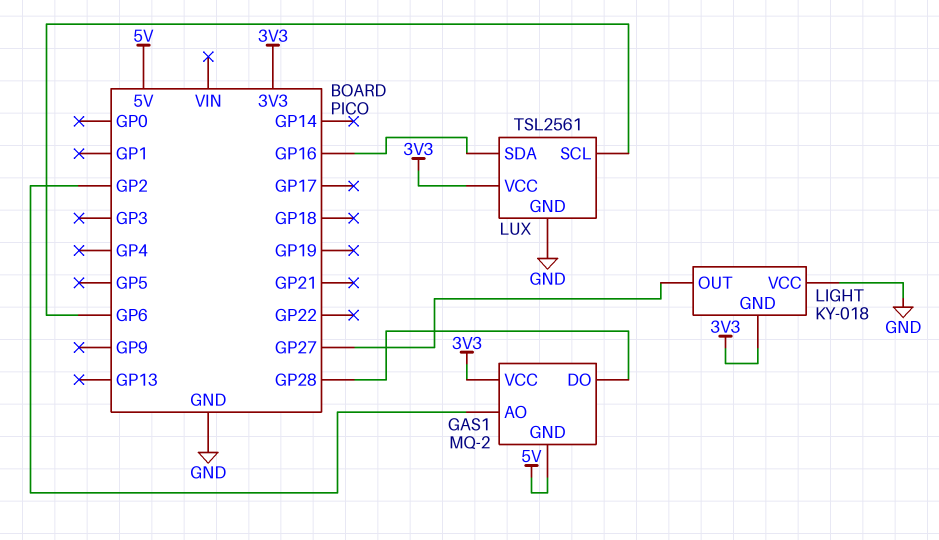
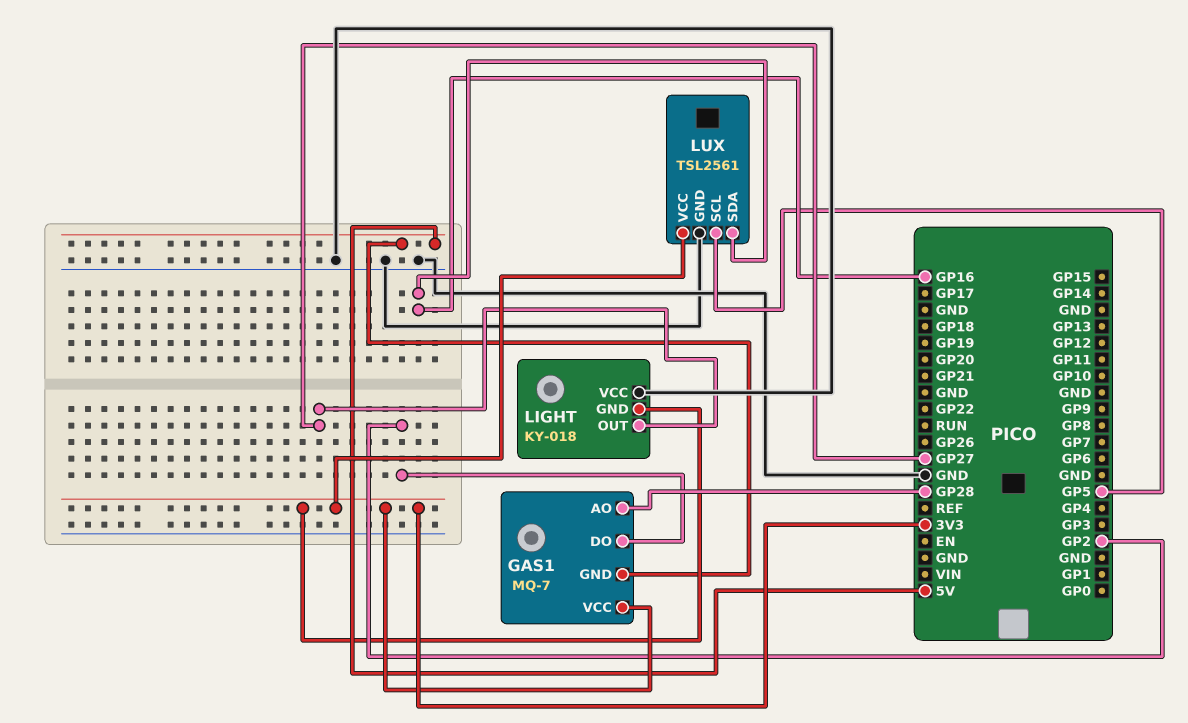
GAS1: MQ-2 -> MQ-7
GAS1 pin AO: GP2 -> GP28
GAS1 pin DO: GP28 -> GP2
LUX pin SCL: GP6 -> GP5

